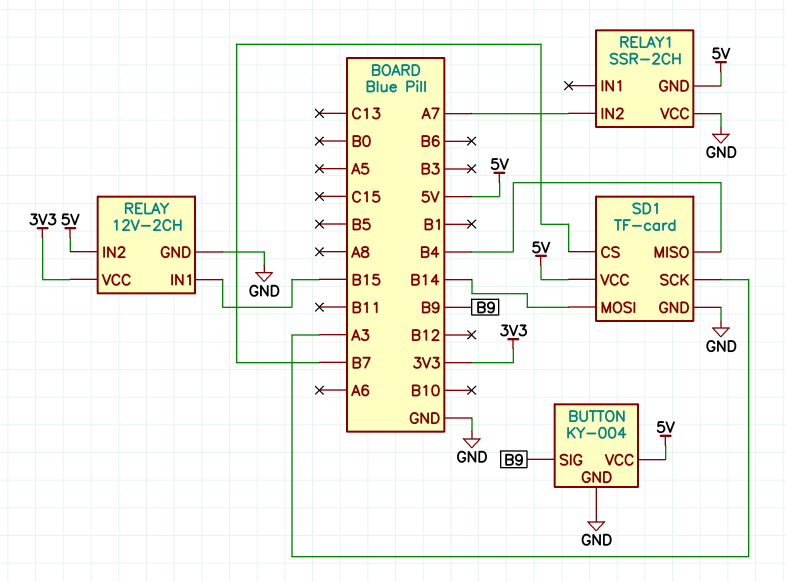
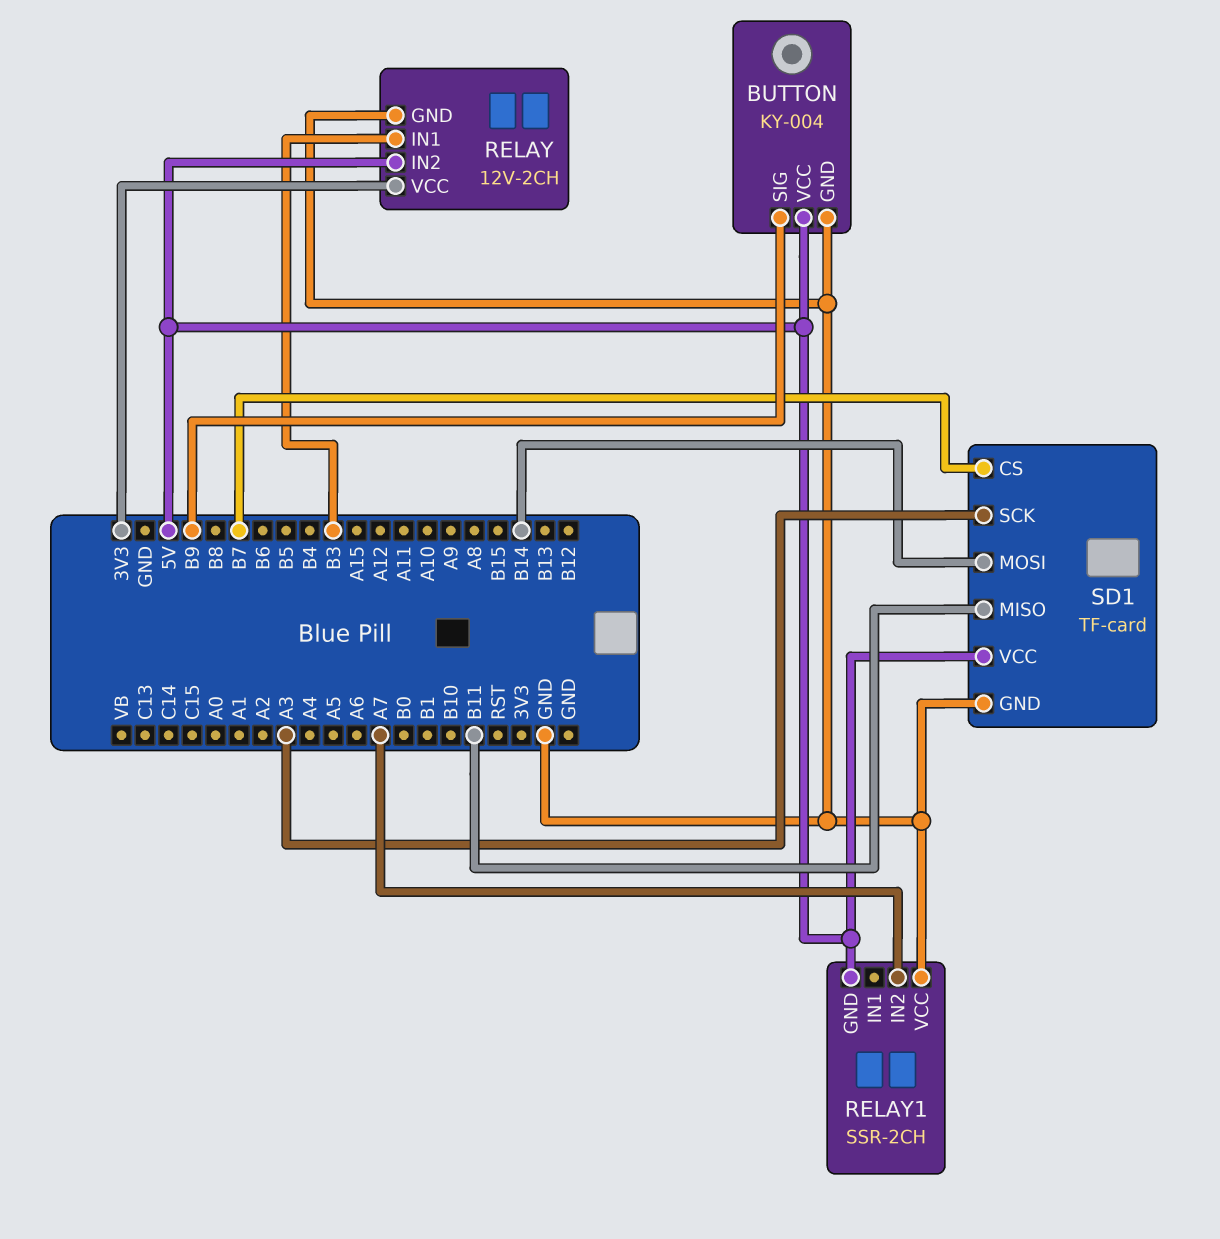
RELAY pin IN1: B15 -> B3
SD1 pin MISO: B4 -> B11

